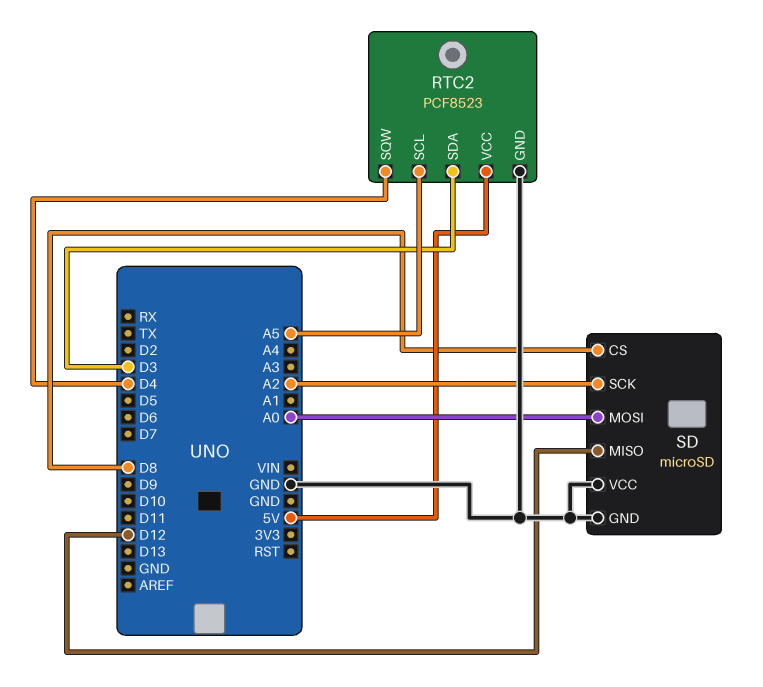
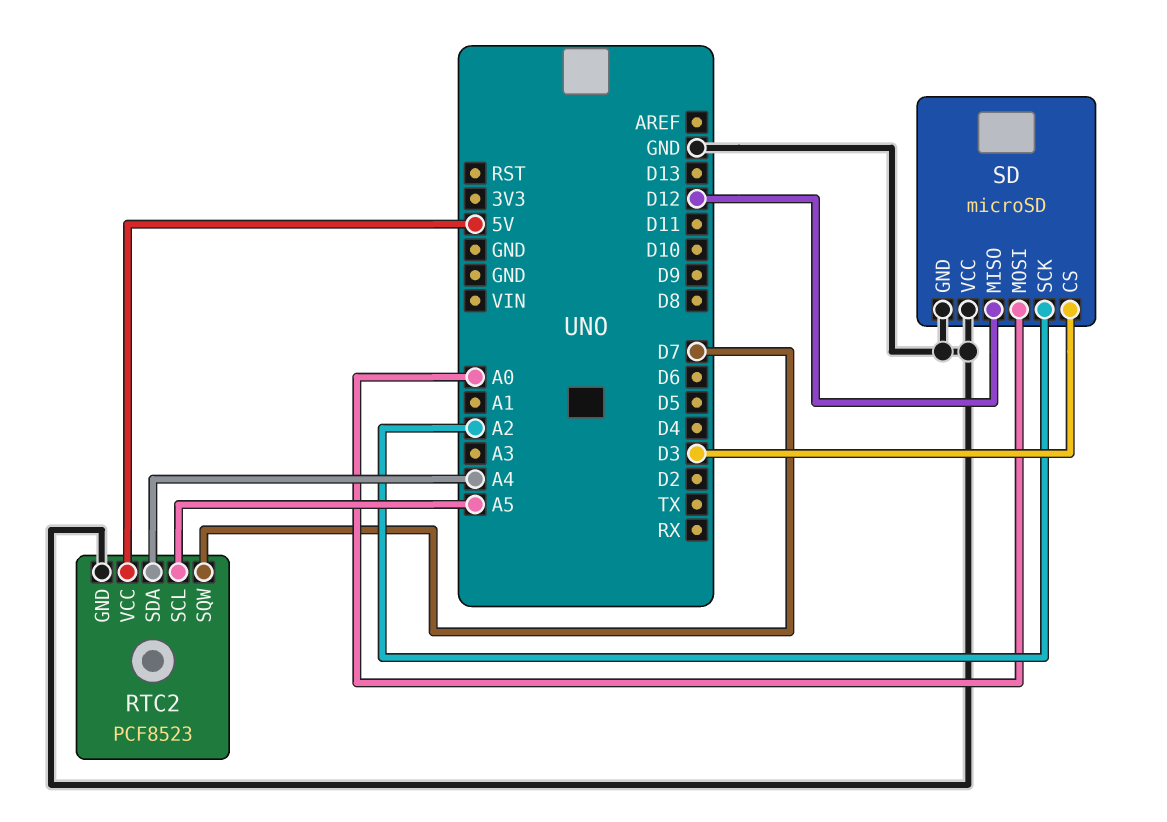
RTC2 pin SDA: D3 -> A4
RTC2 pin SQW: D4 -> D7
SD pin CS: D8 -> D3

